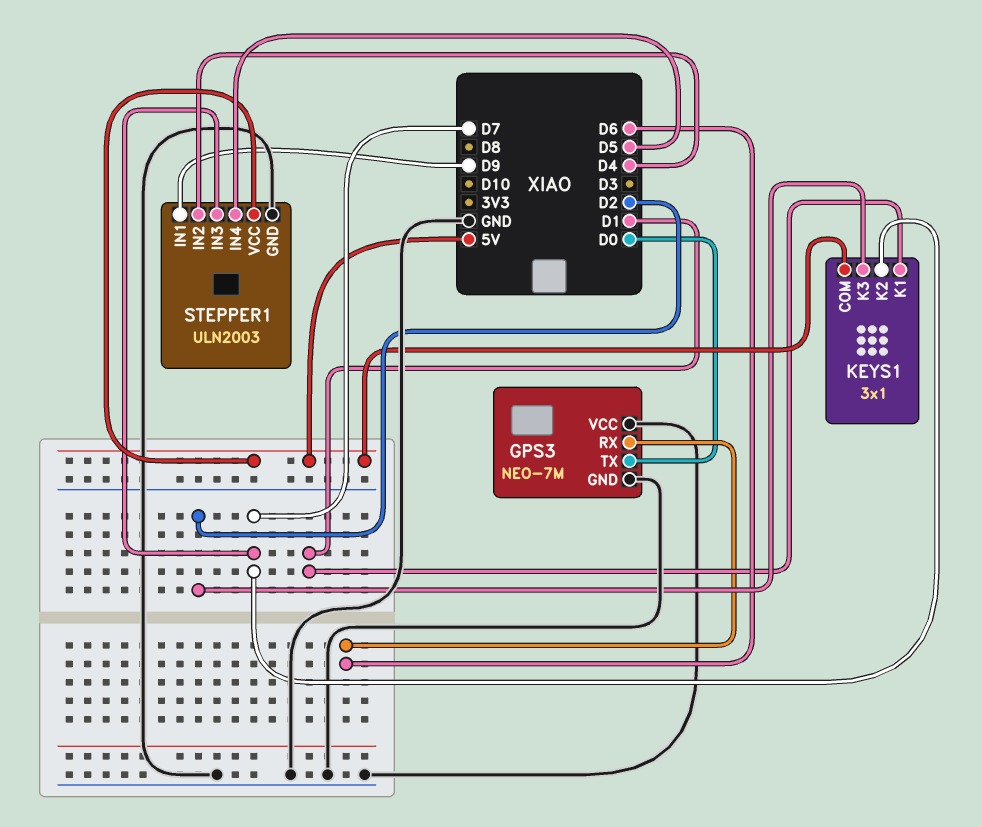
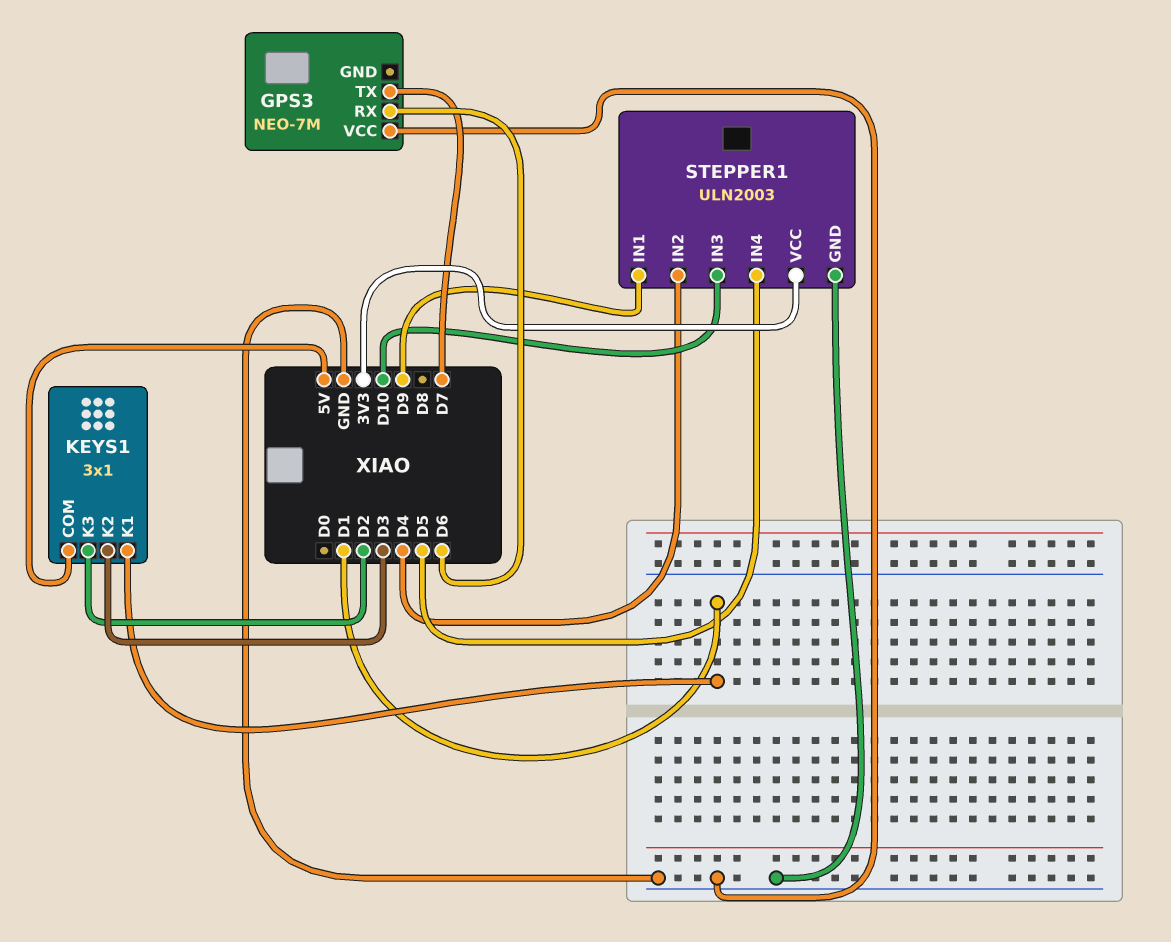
GPS3 pin GND: GND -> none
GPS3 pin TX: D0 -> D7
KEYS1 pin K2: D7 -> D3
STEPPER1 pin IN3: D7 -> D10
STEPPER1 pin VCC: 5V -> 3V3

